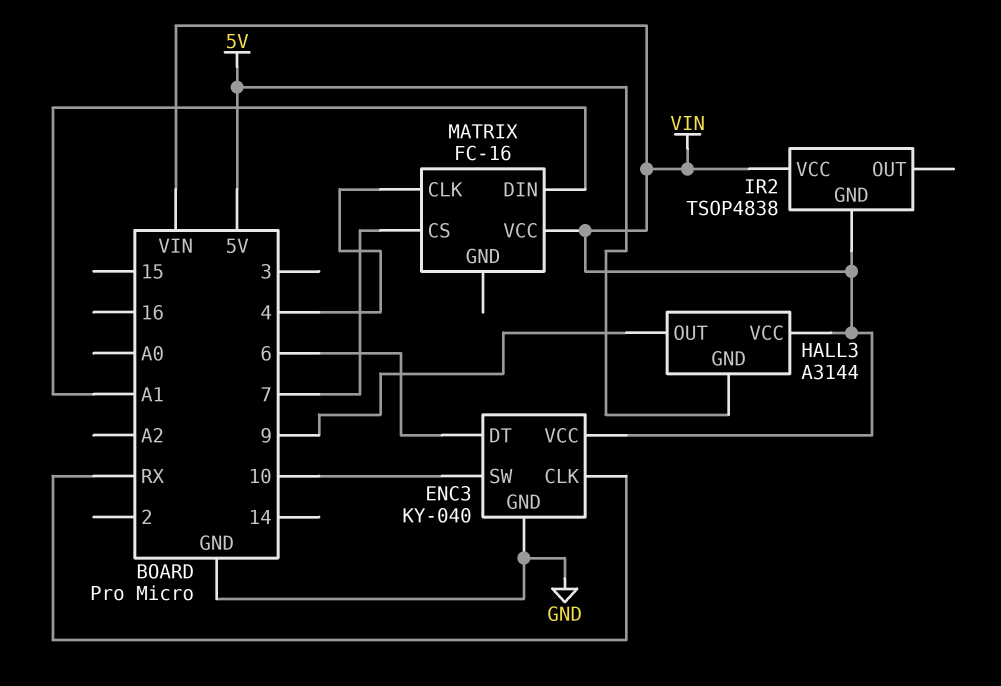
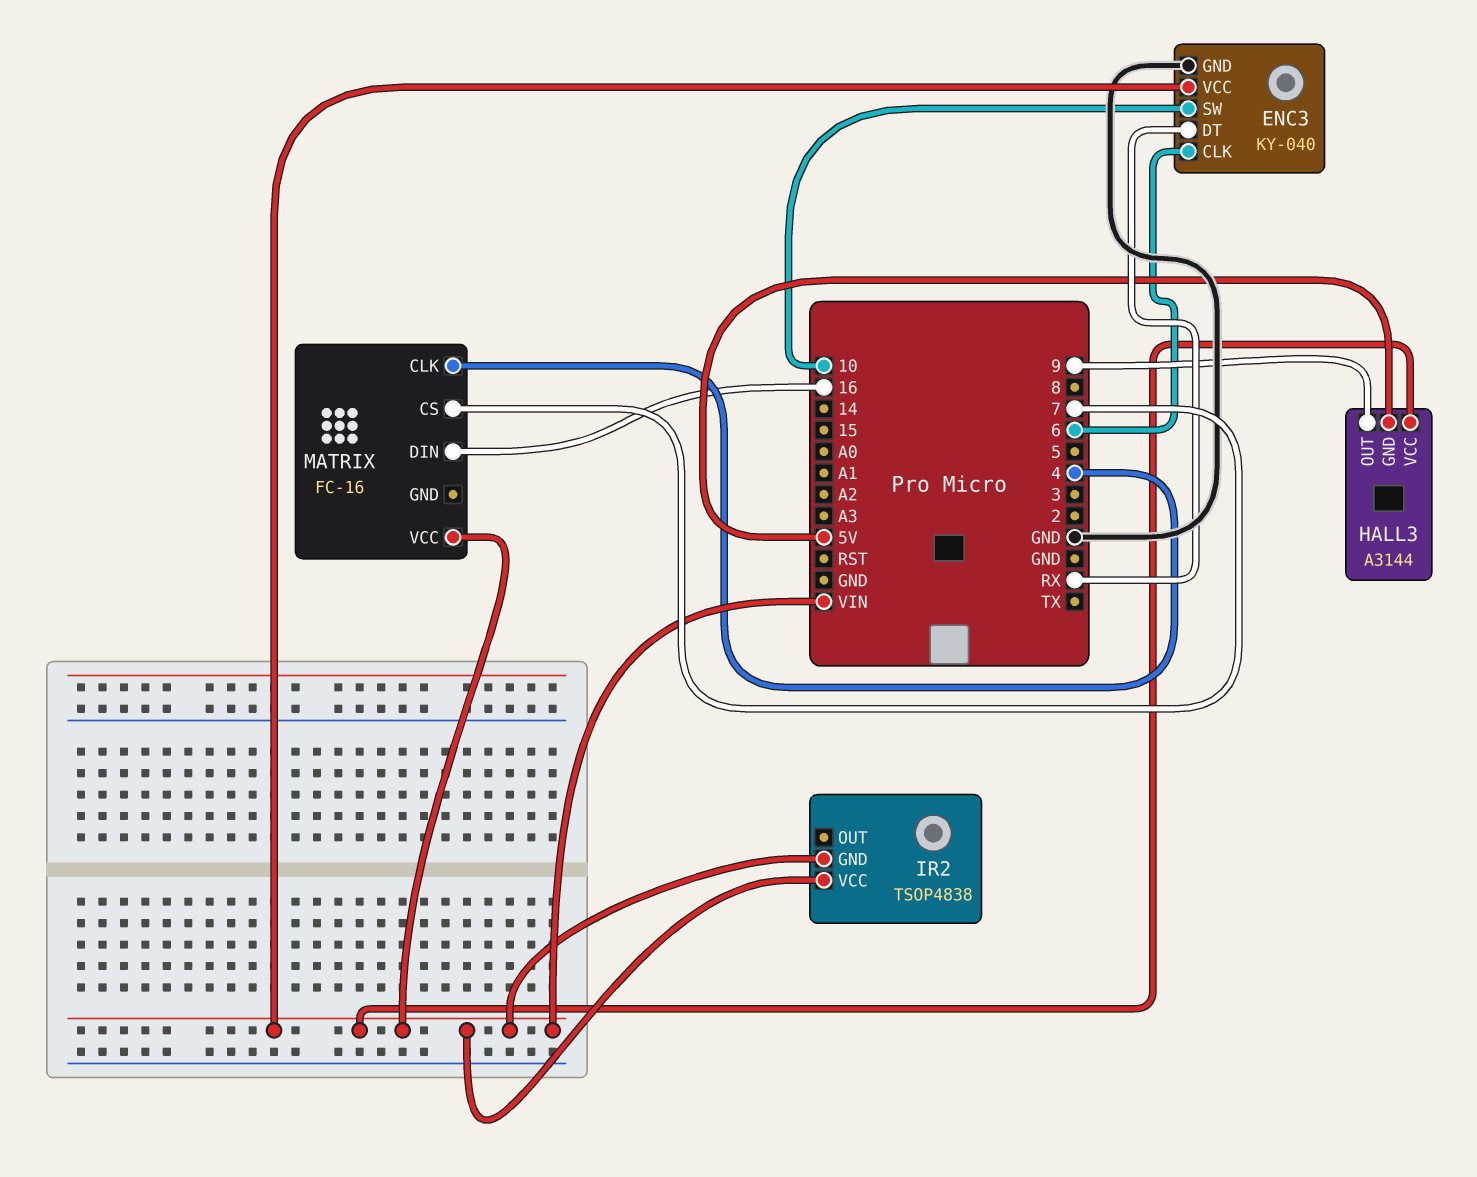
ENC3 pin CLK: RX -> 6
ENC3 pin DT: 6 -> RX
MATRIX pin DIN: A1 -> 16

